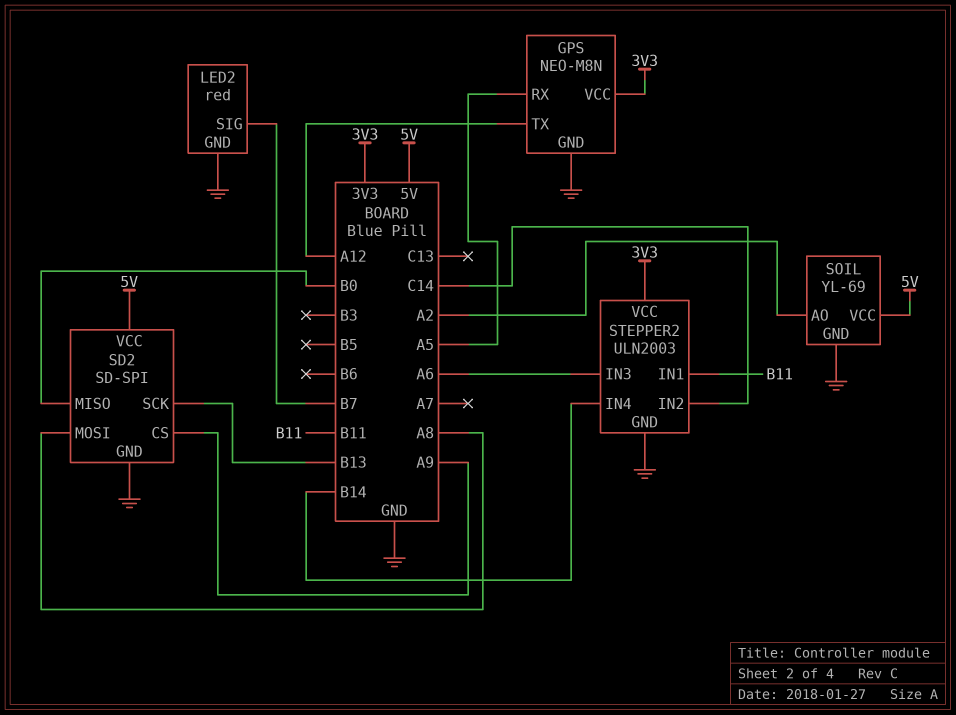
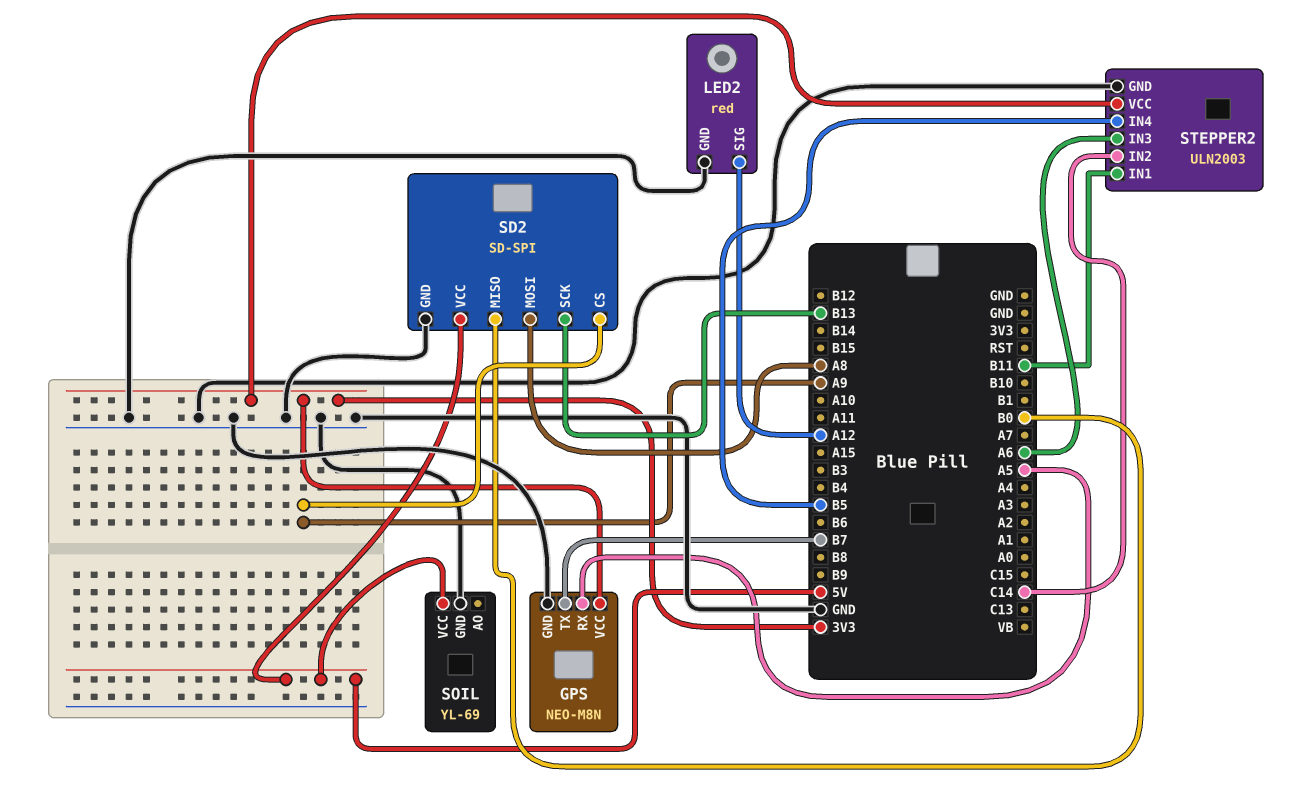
GPS pin TX: A12 -> B7
LED2 pin SIG: B7 -> A12
SOIL pin AO: A2 -> none
STEPPER2 pin IN4: B14 -> B5

